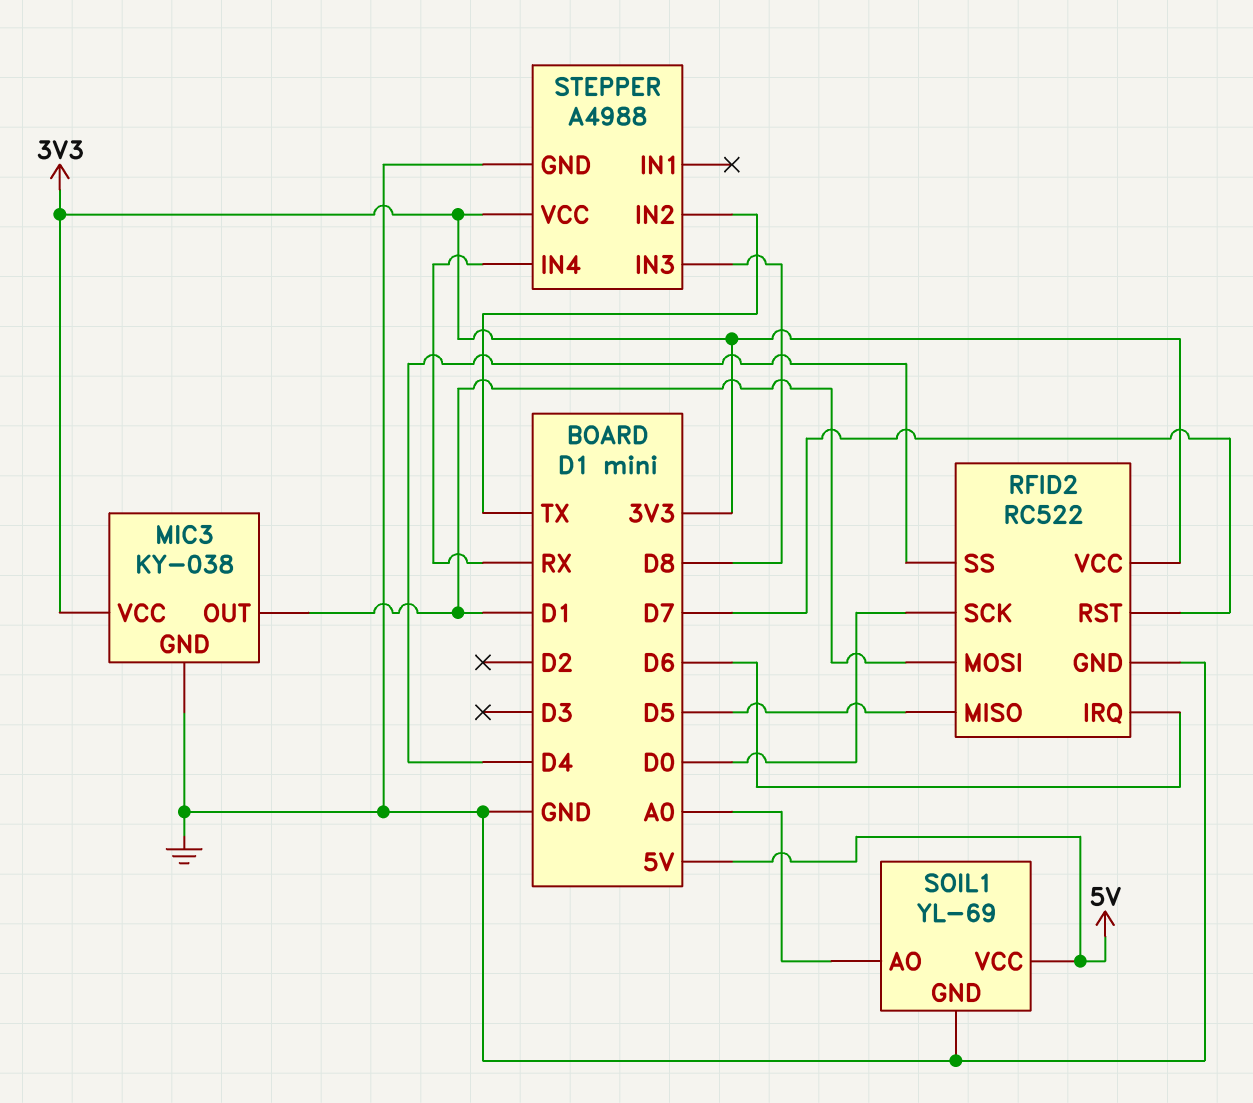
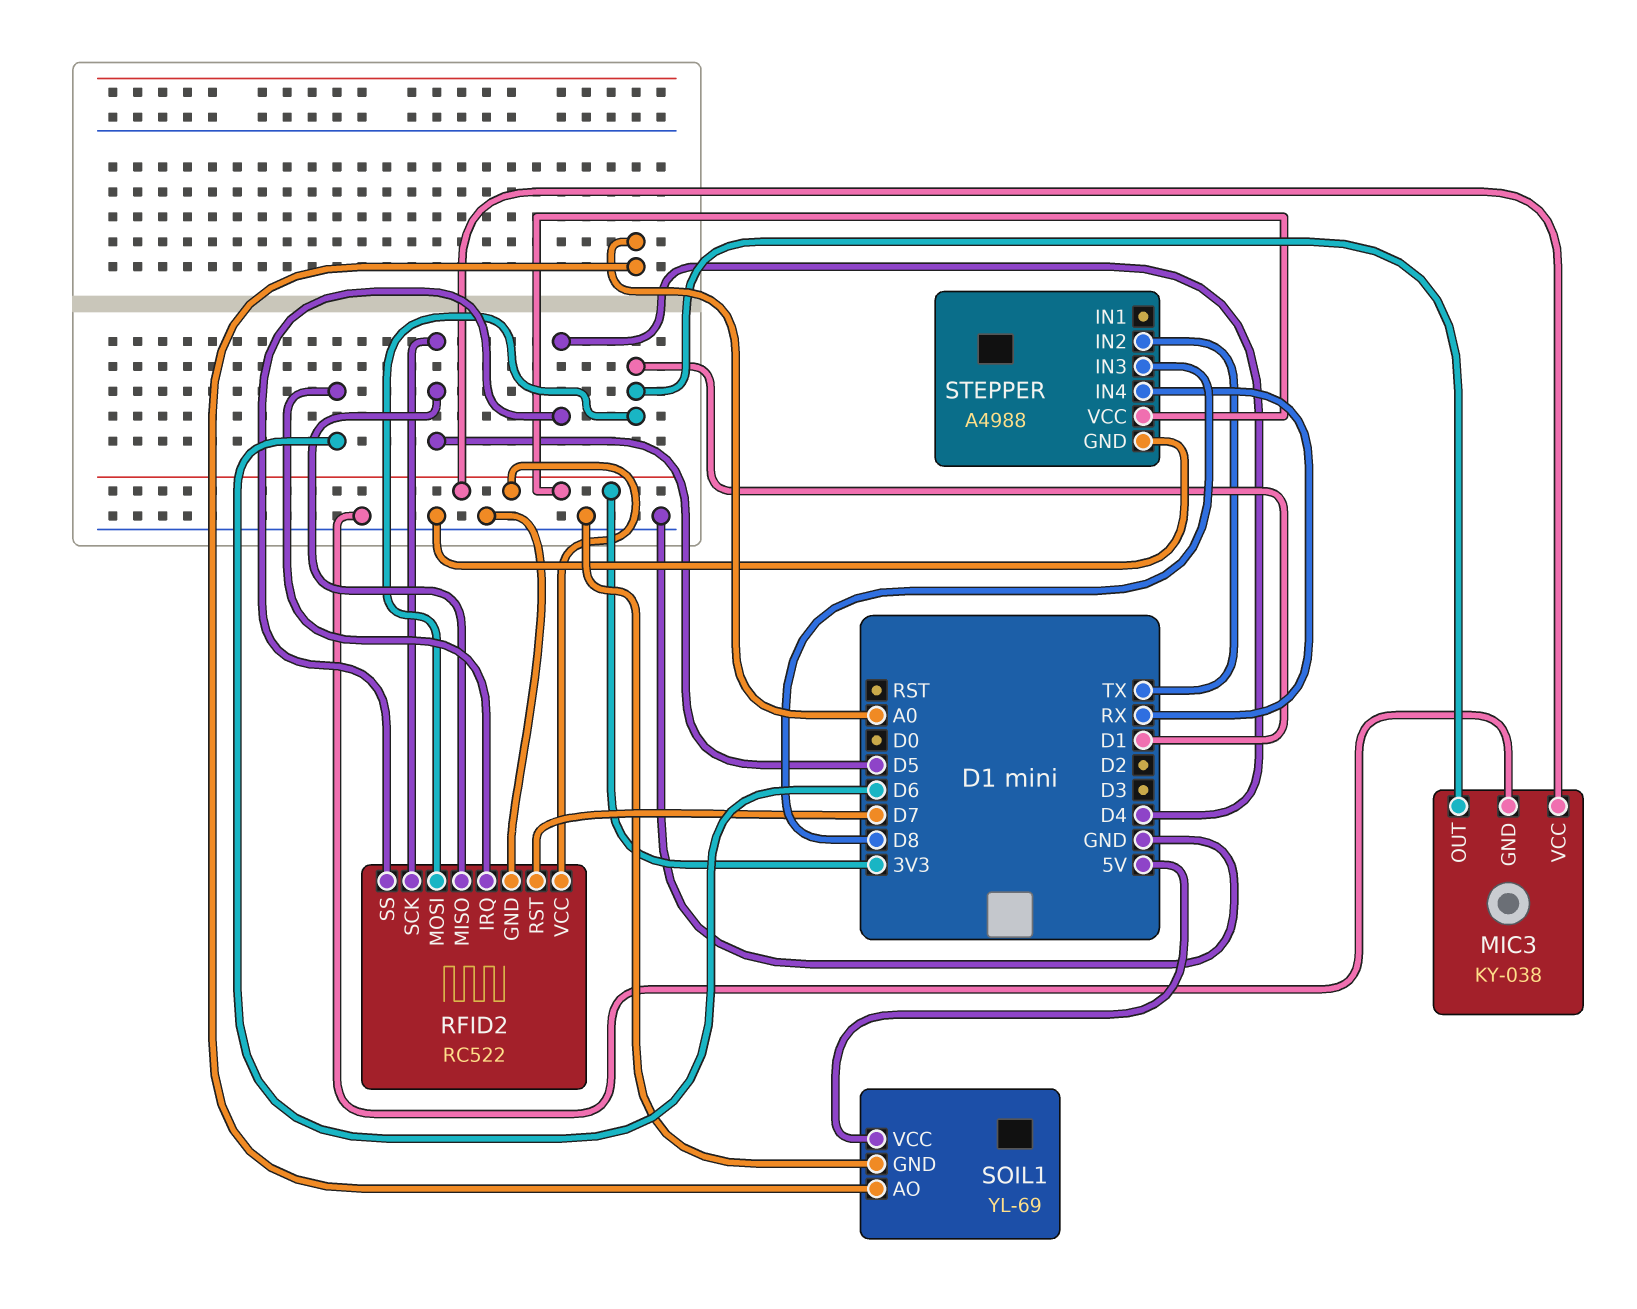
RFID2 pin SCK: D0 -> D5

